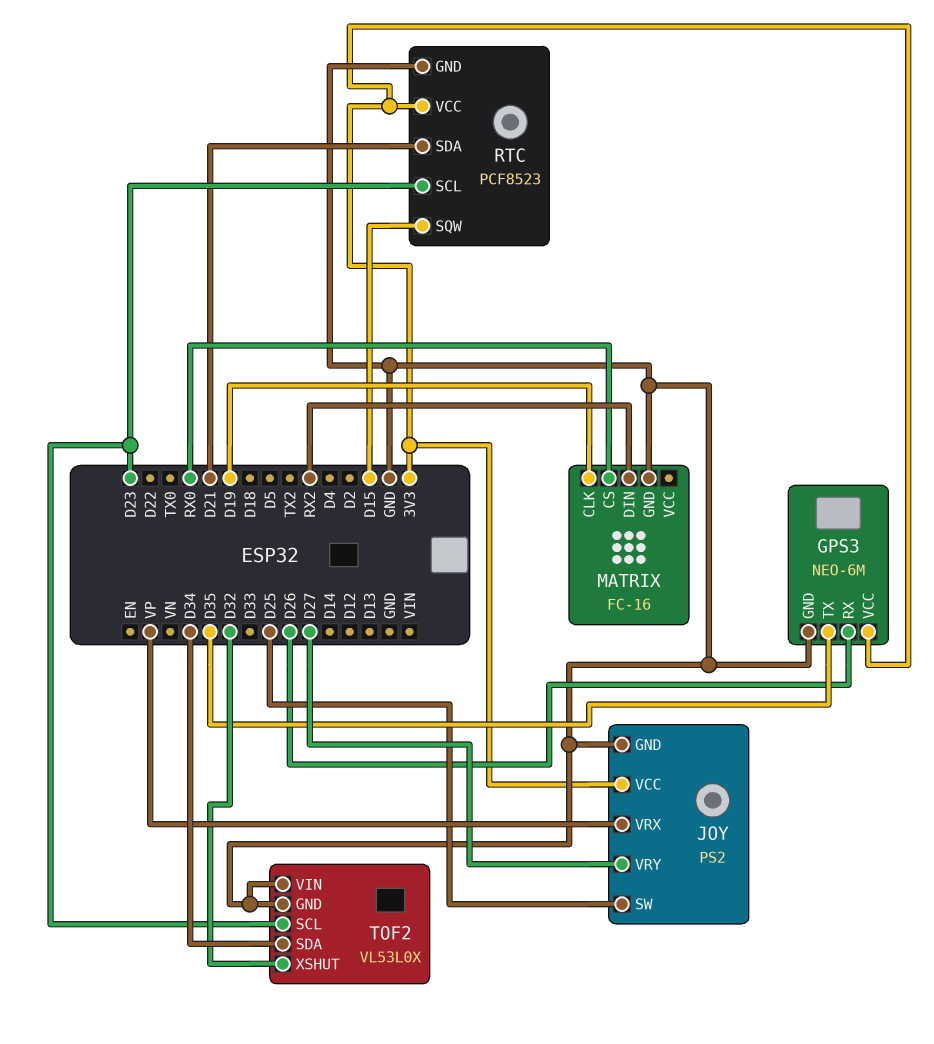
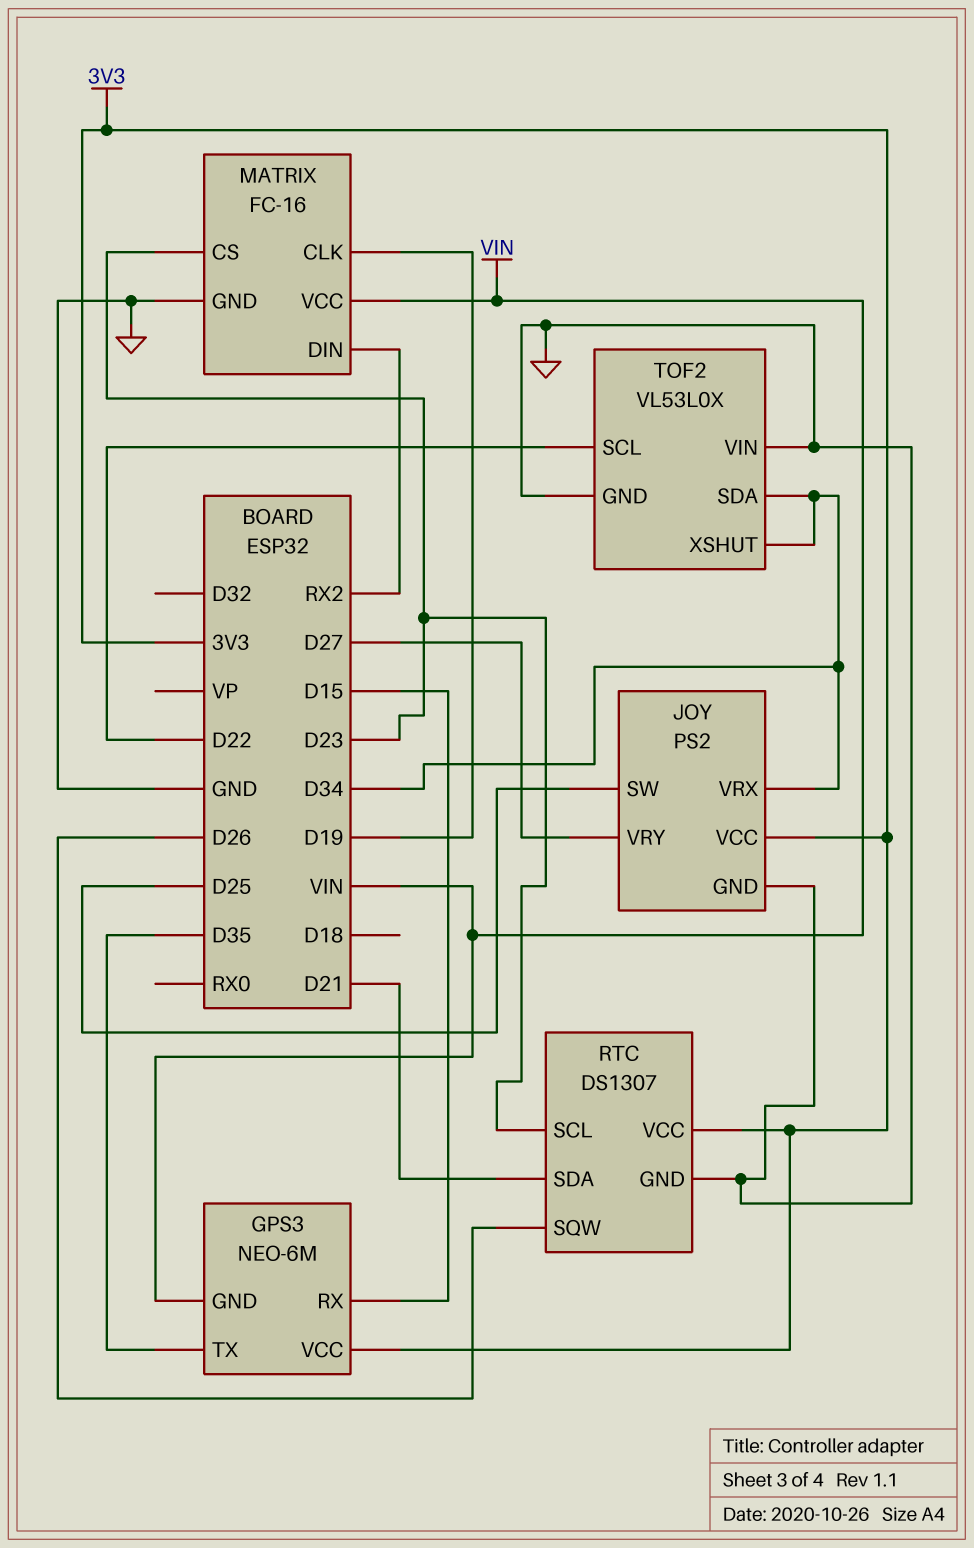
GPS3 pin GND: GND -> VIN
GPS3 pin RX: D26 -> D15
JOY pin VRX: VP -> D34
MATRIX pin CS: RX0 -> D23
MATRIX pin VCC: none -> VIN
RTC: PCF8523 -> DS1307
RTC pin SQW: D15 -> D26
TOF2 pin SCL: D23 -> D22
TOF2 pin XSHUT: D32 -> D34

